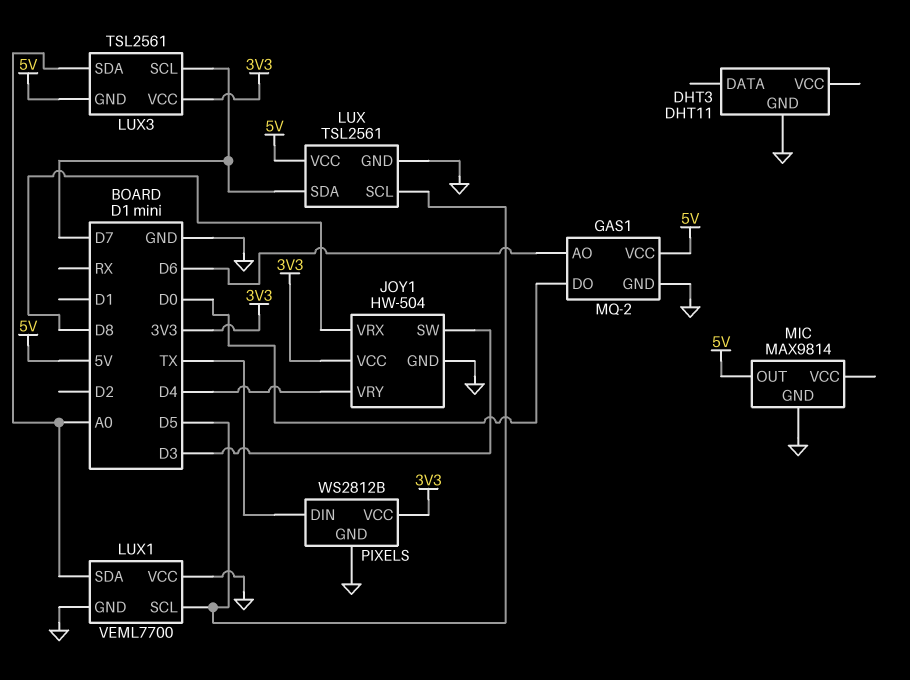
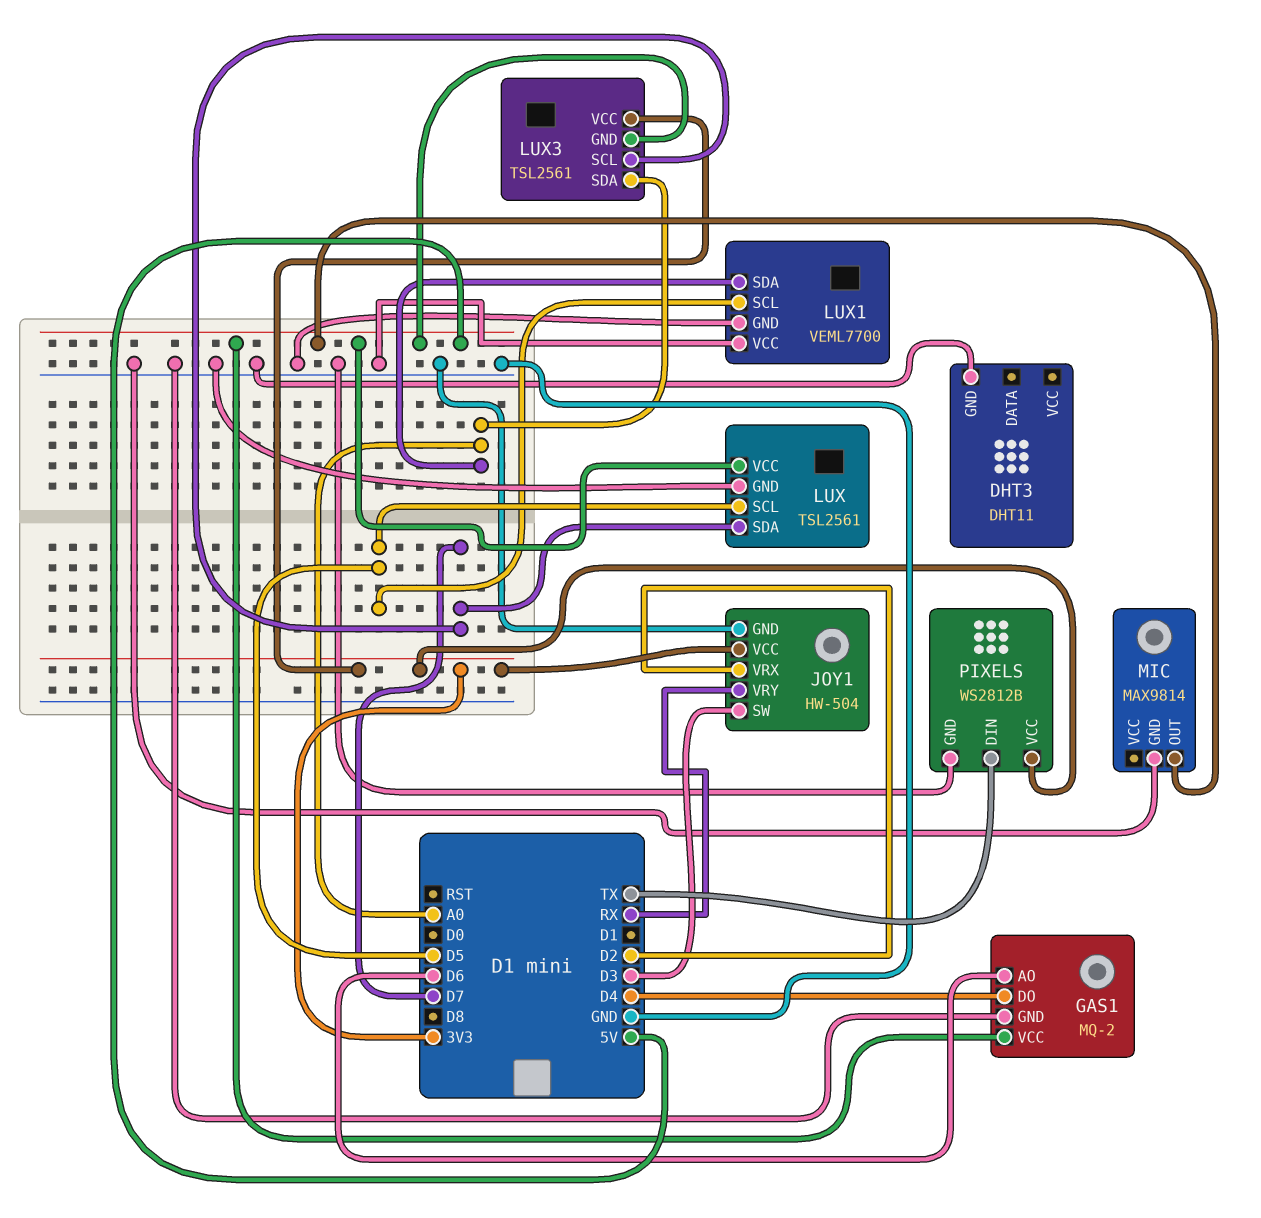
GAS1 pin DO: D0 -> D4
JOY1 pin VRX: D8 -> D2
JOY1 pin VRY: D4 -> RX

